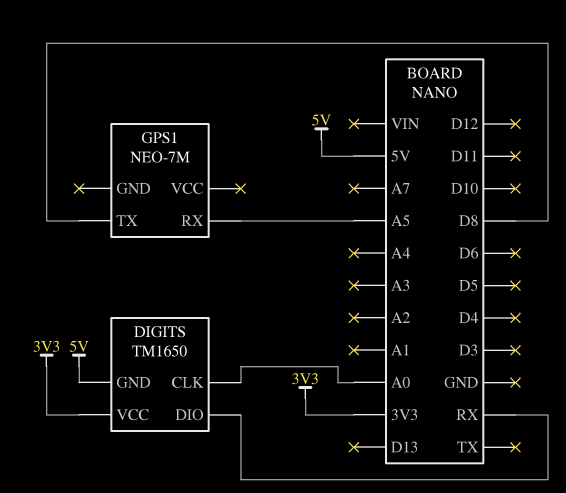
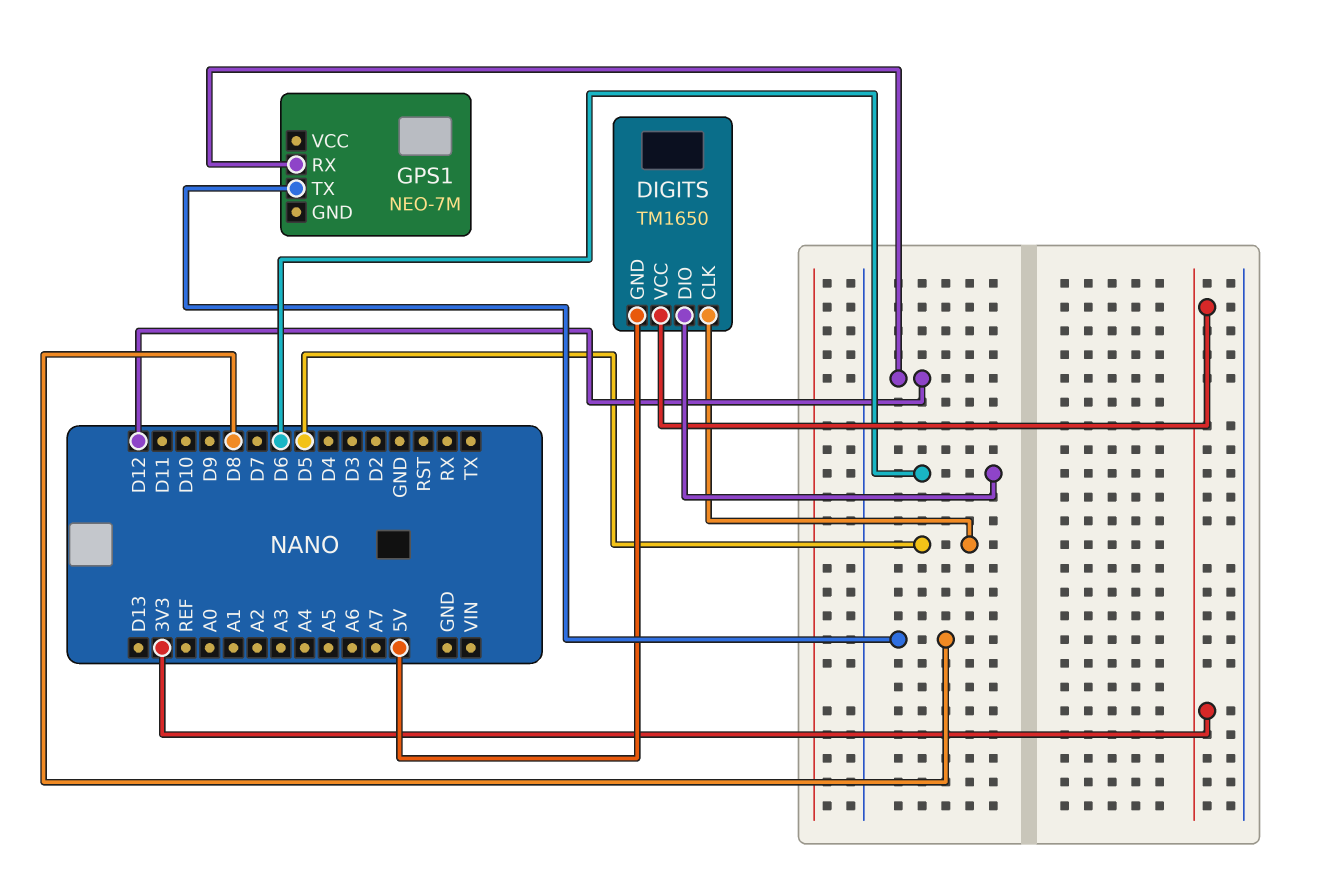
DIGITS pin CLK: A0 -> D5
DIGITS pin DIO: RX -> D6
GPS1 pin RX: A5 -> D12

